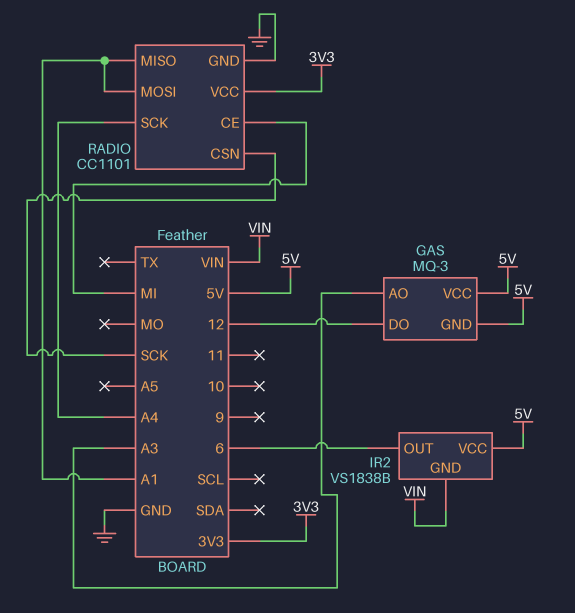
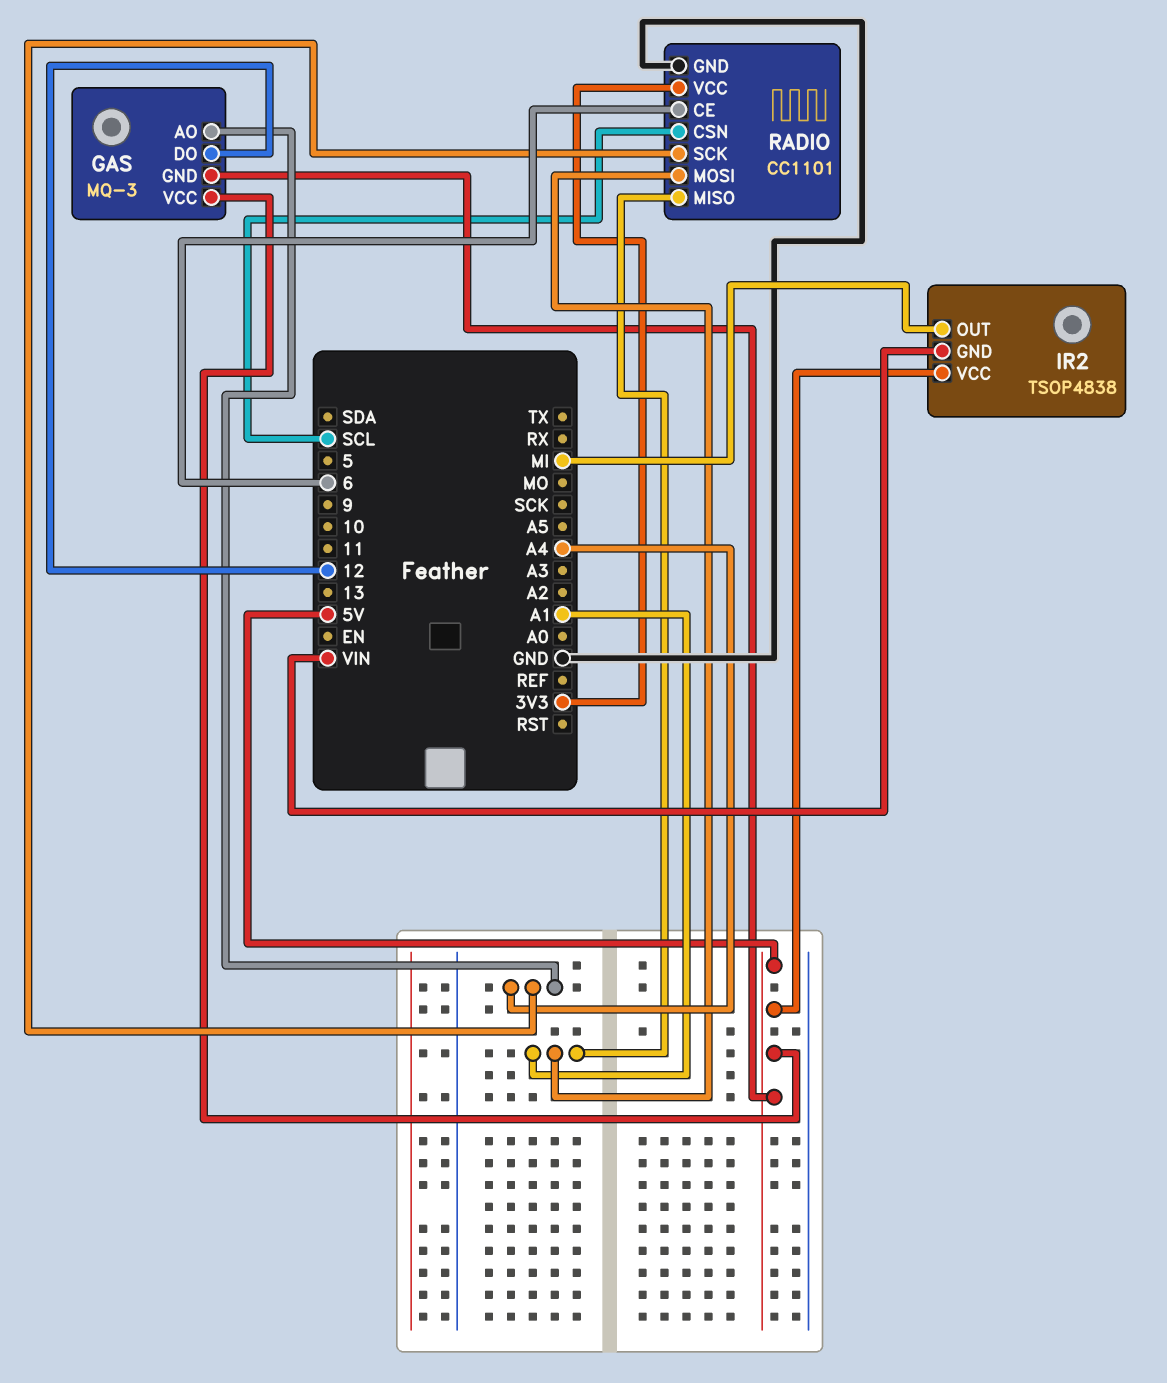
GAS pin AO: A3 -> A4
IR2: VS1838B -> TSOP4838
IR2 pin OUT: 6 -> MI
RADIO pin CE: MI -> 6
RADIO pin CSN: SCK -> SCL

